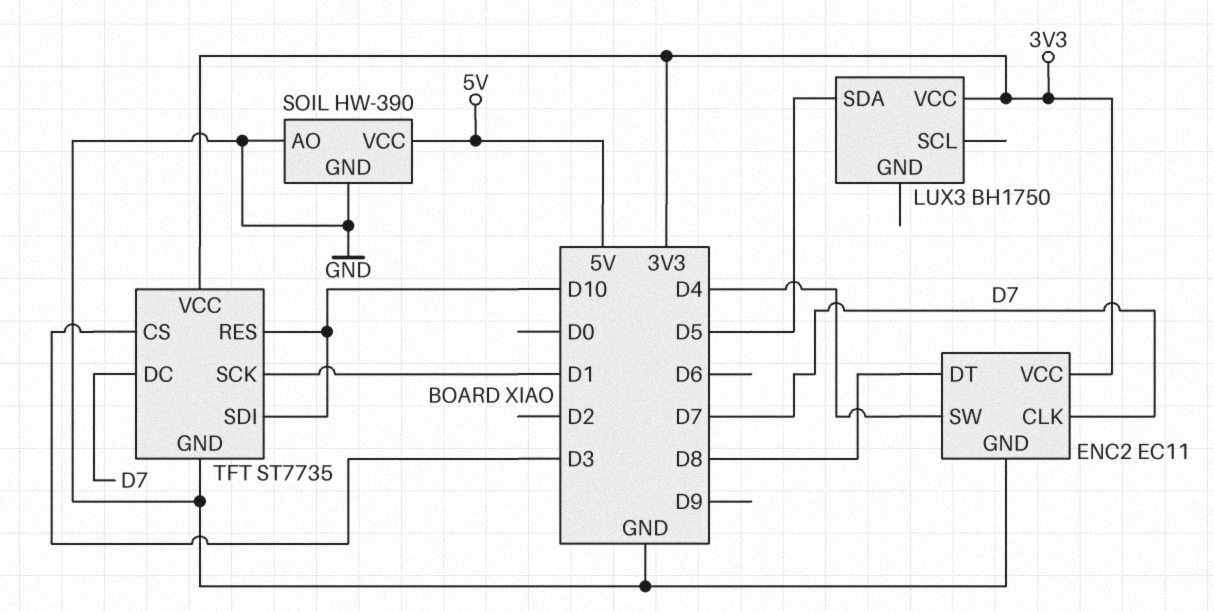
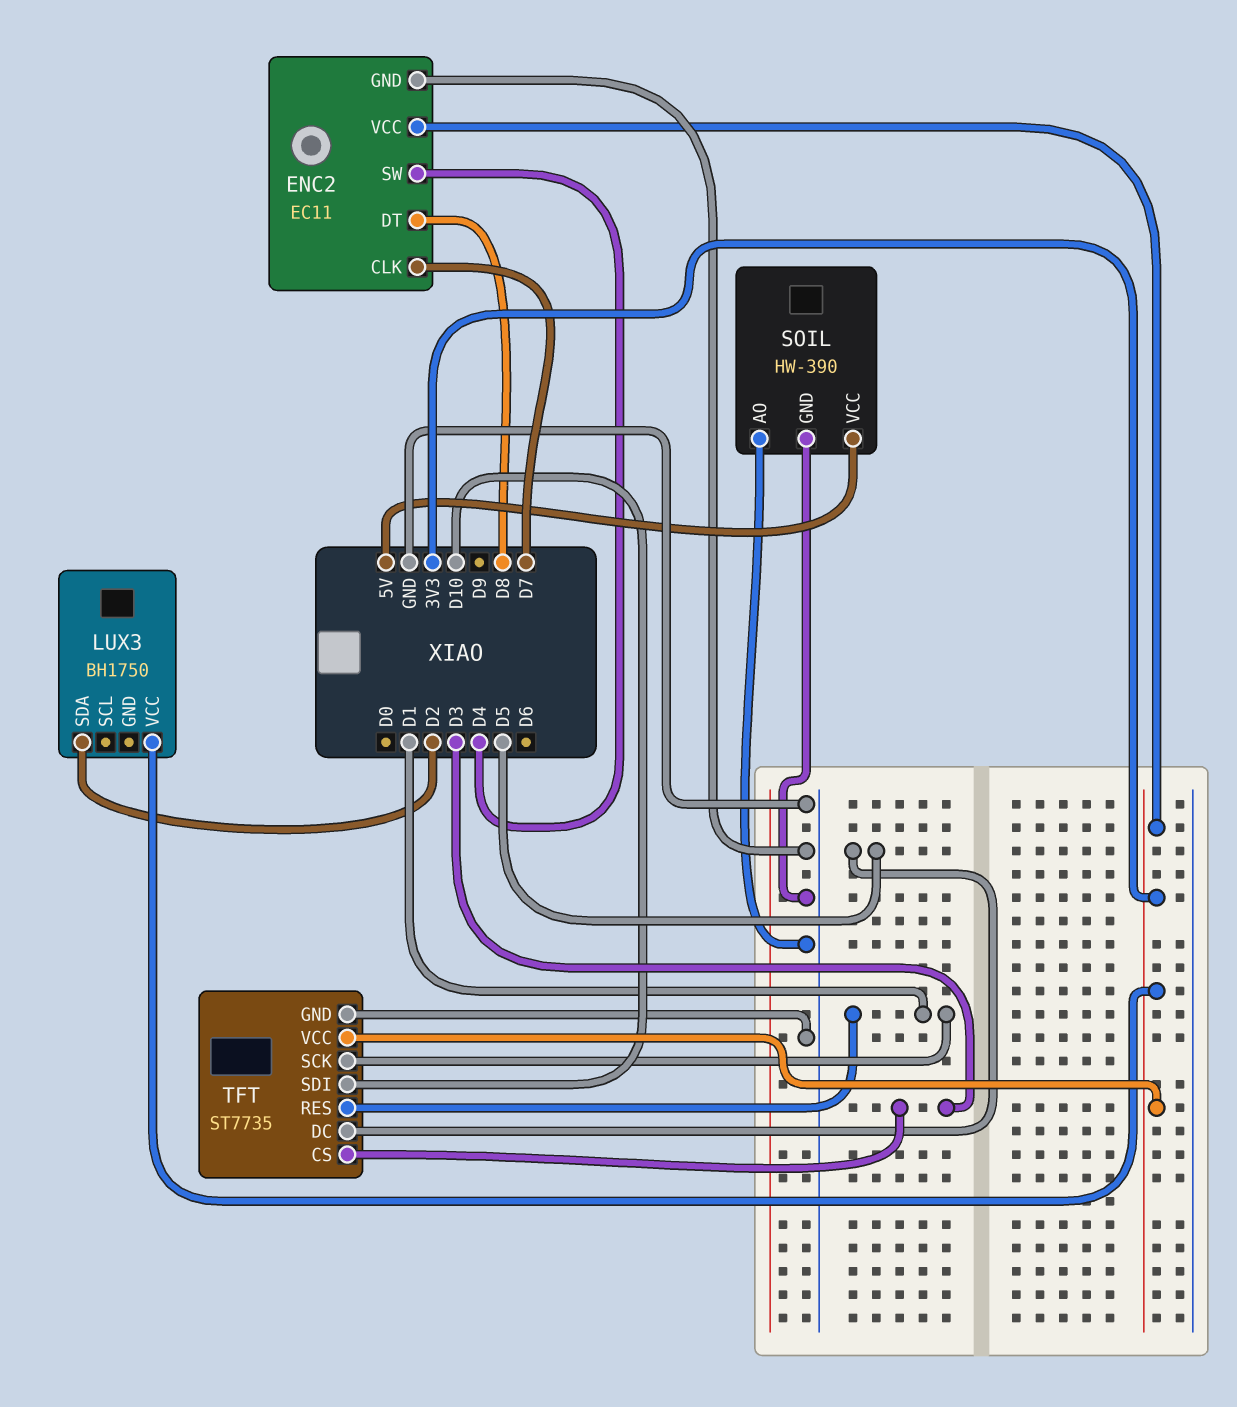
LUX3 pin SDA: D5 -> D2
TFT pin DC: D7 -> D5
TFT pin RES: D10 -> D1

